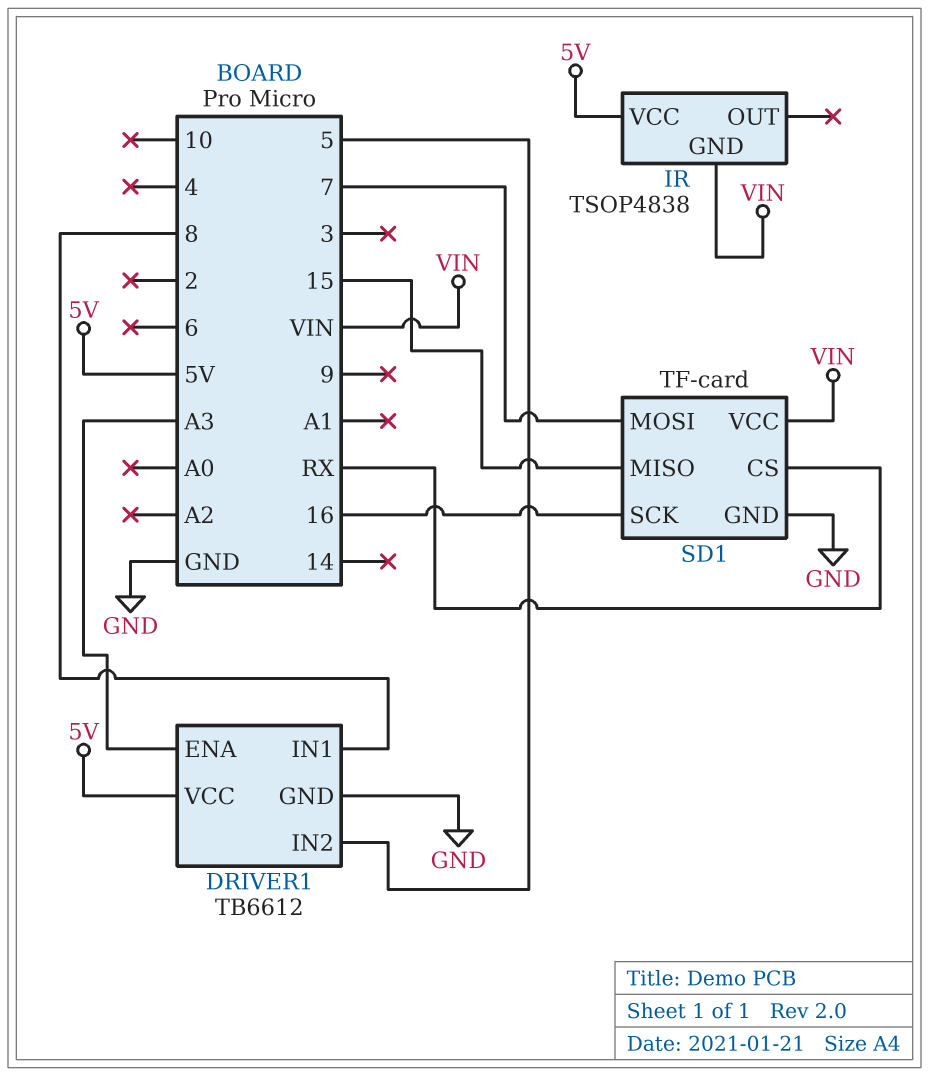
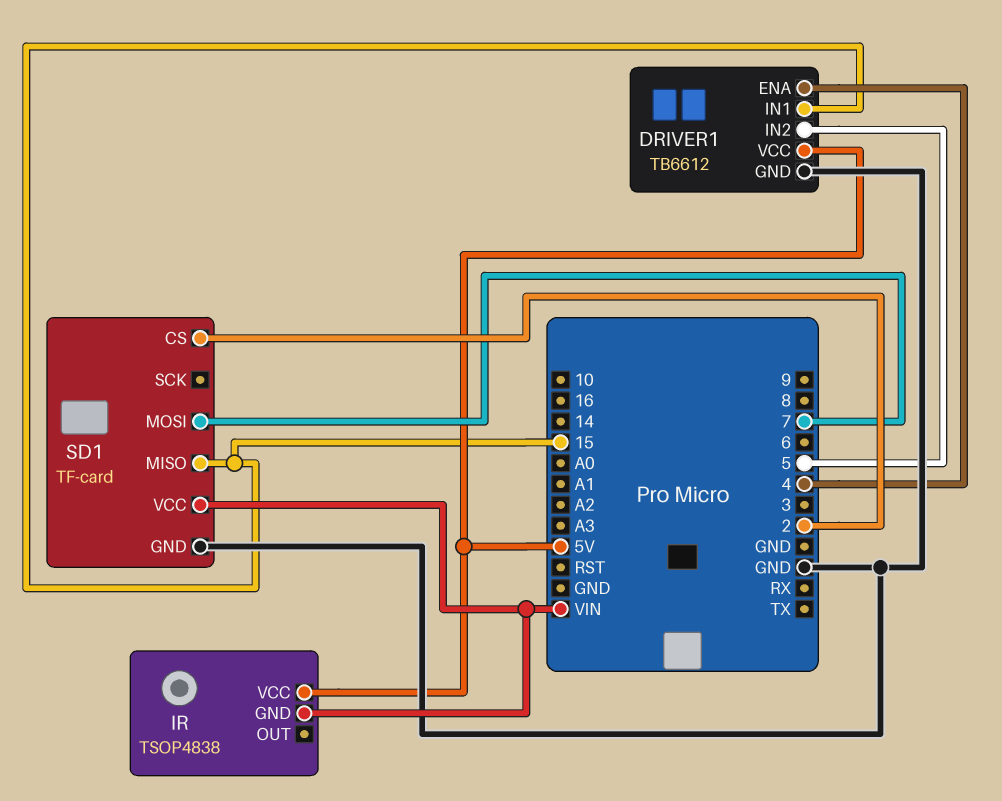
DRIVER1 pin ENA: A3 -> 4
DRIVER1 pin IN1: 8 -> 15
SD1 pin CS: RX -> 2
SD1 pin SCK: 16 -> none

